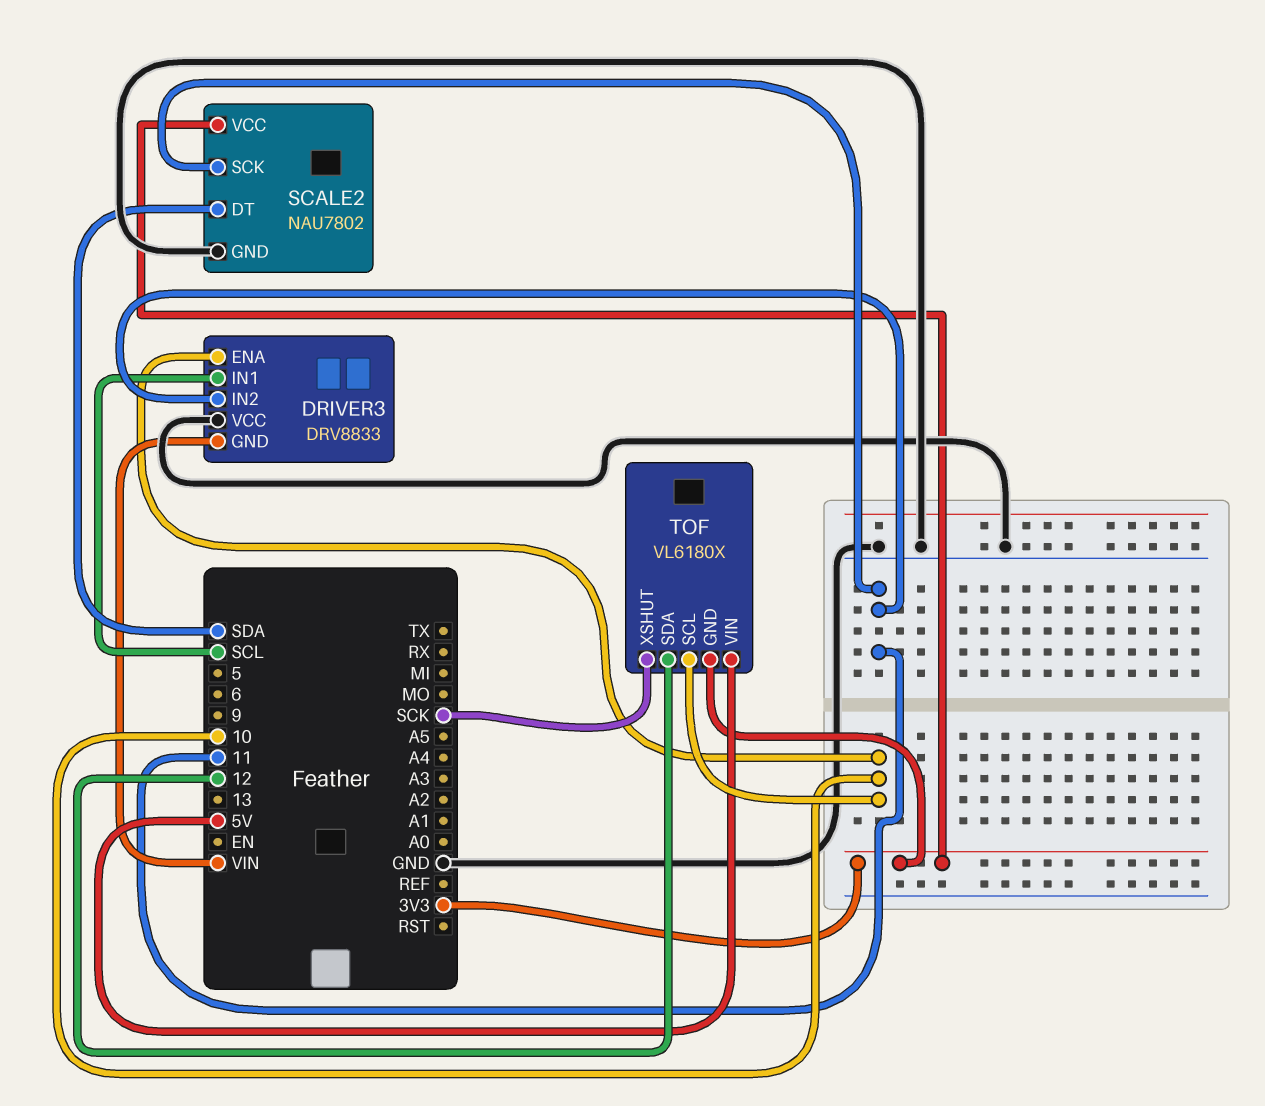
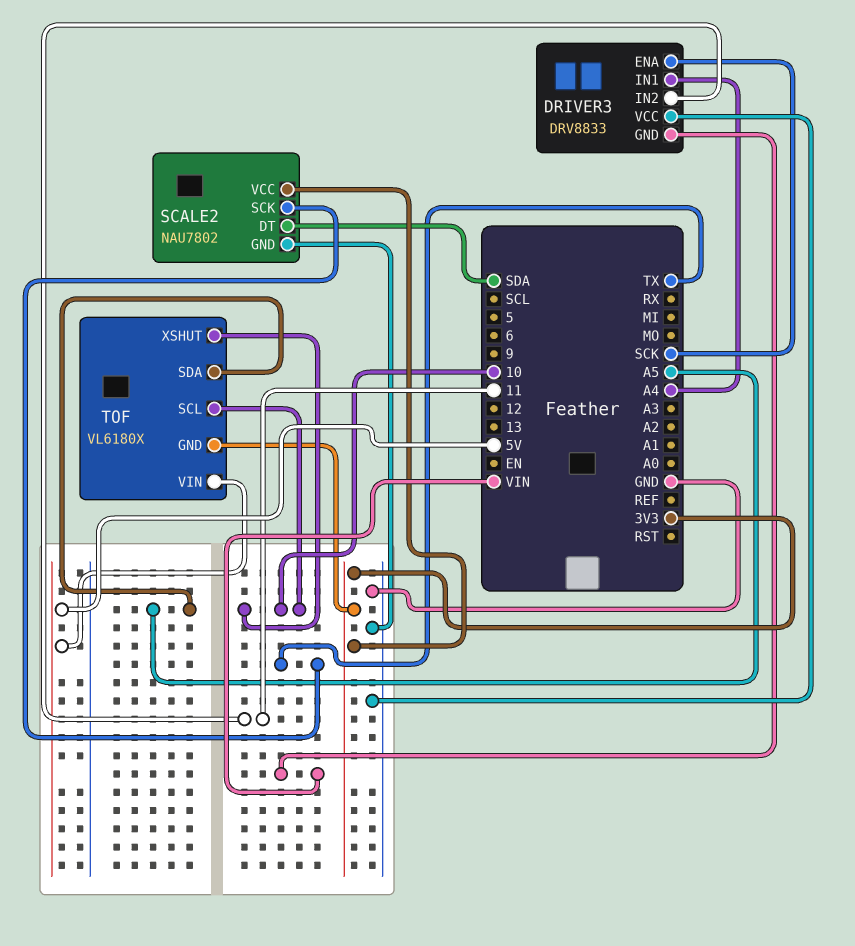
DRIVER3 pin ENA: 10 -> SCK
DRIVER3 pin IN1: SCL -> A4
SCALE2 pin SCK: 11 -> TX
TOF pin SDA: 12 -> A5
TOF pin XSHUT: SCK -> 10

